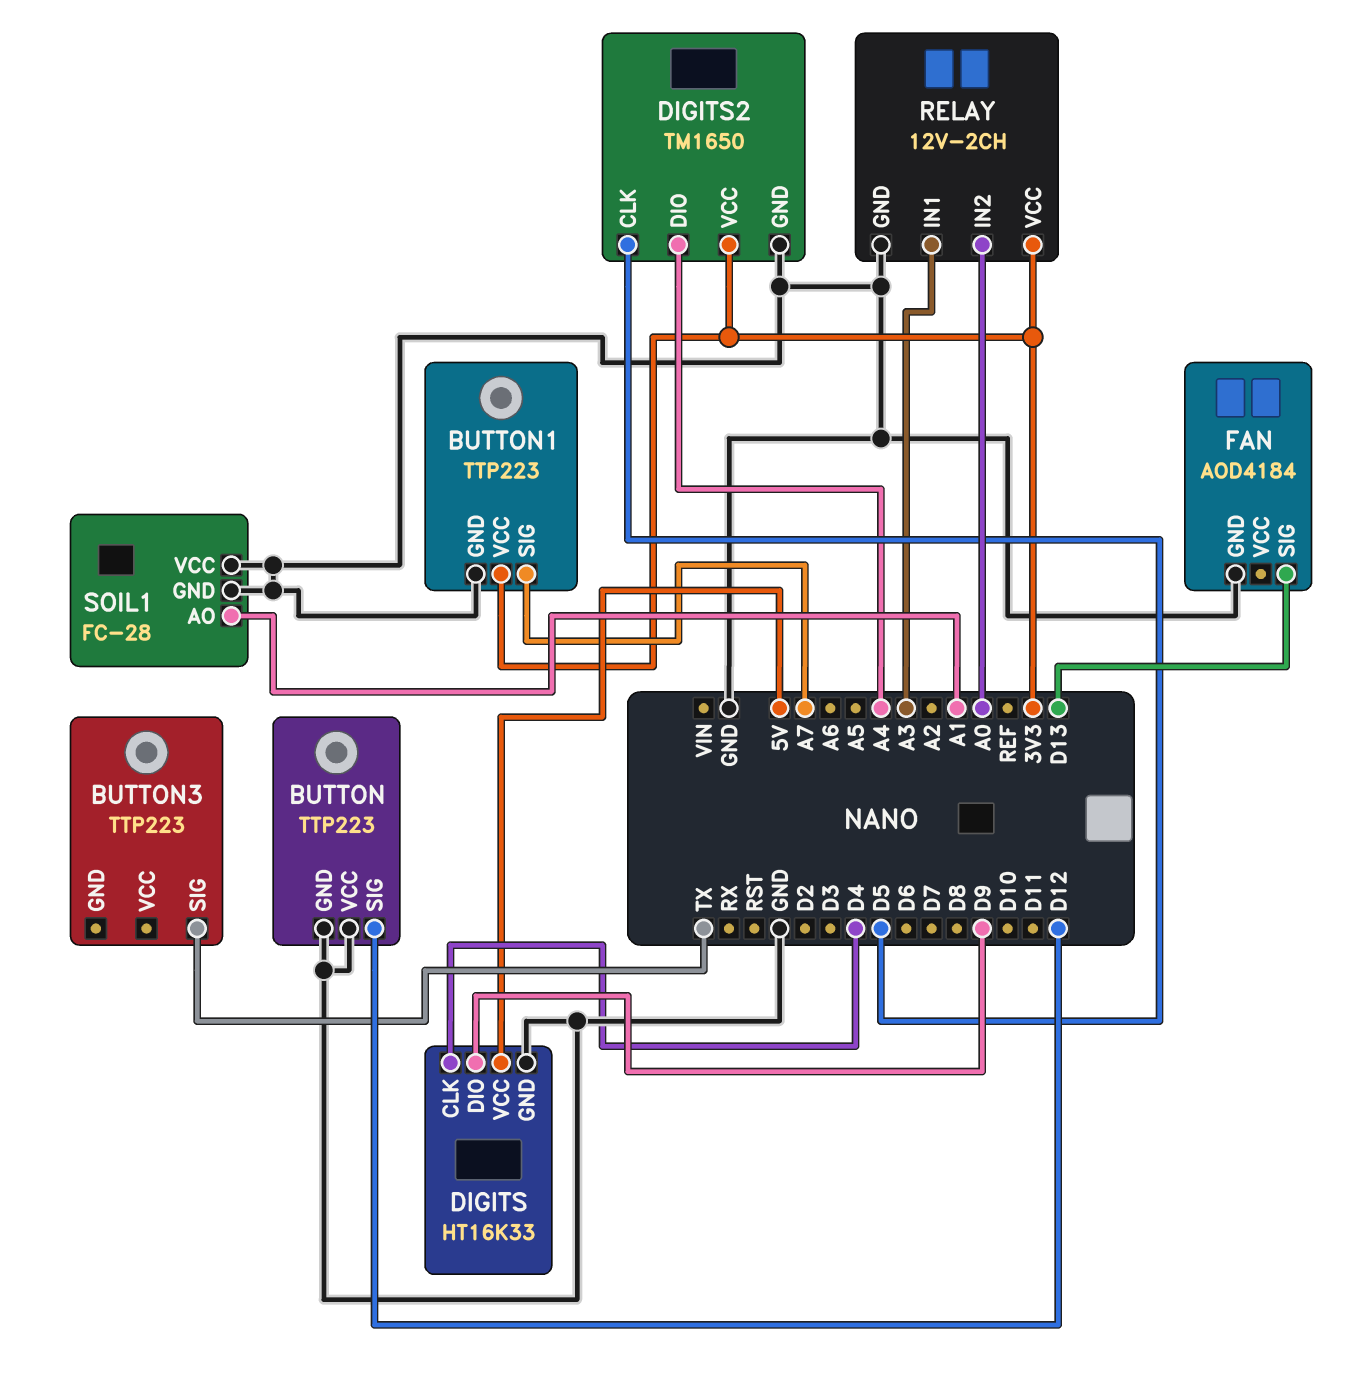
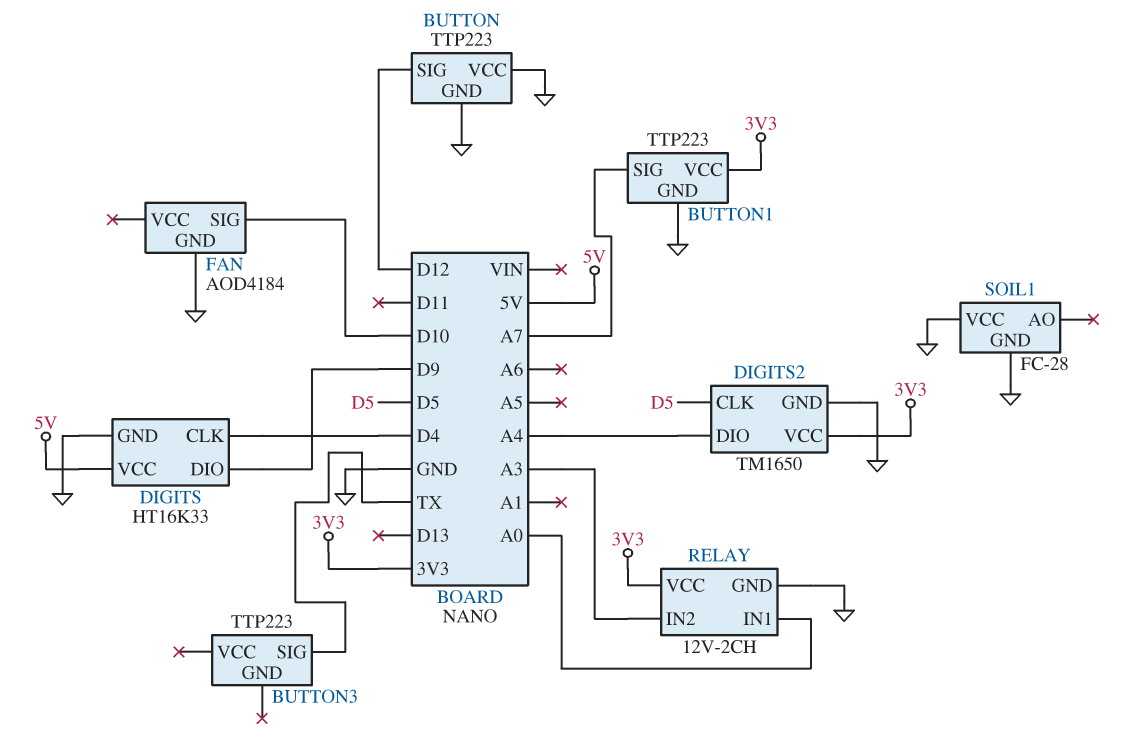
FAN pin SIG: D13 -> D10
RELAY pin IN1: A3 -> A0
RELAY pin IN2: A0 -> A3
SOIL1 pin AO: A1 -> none

